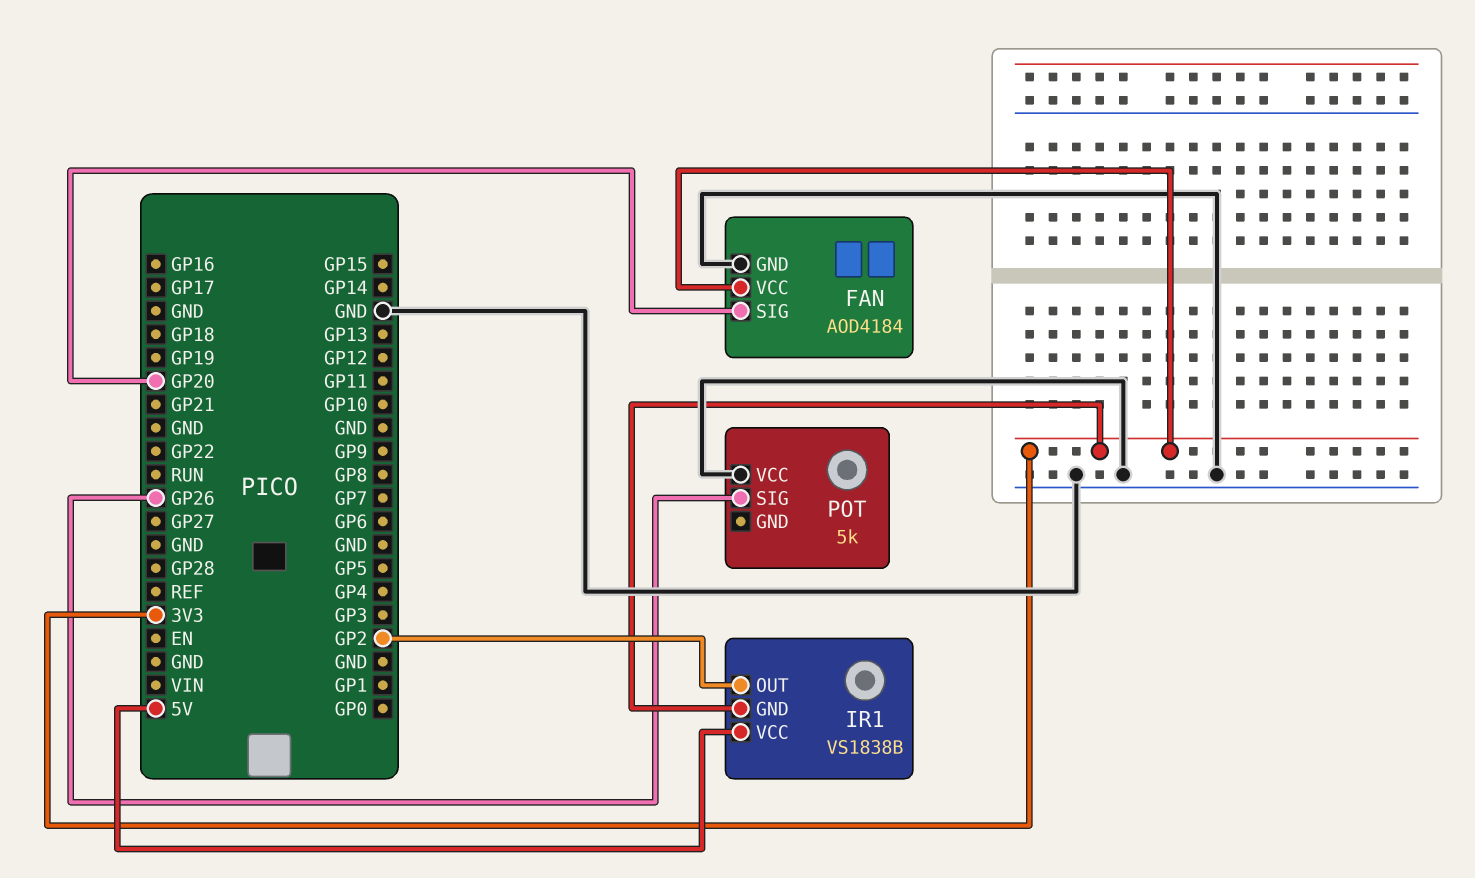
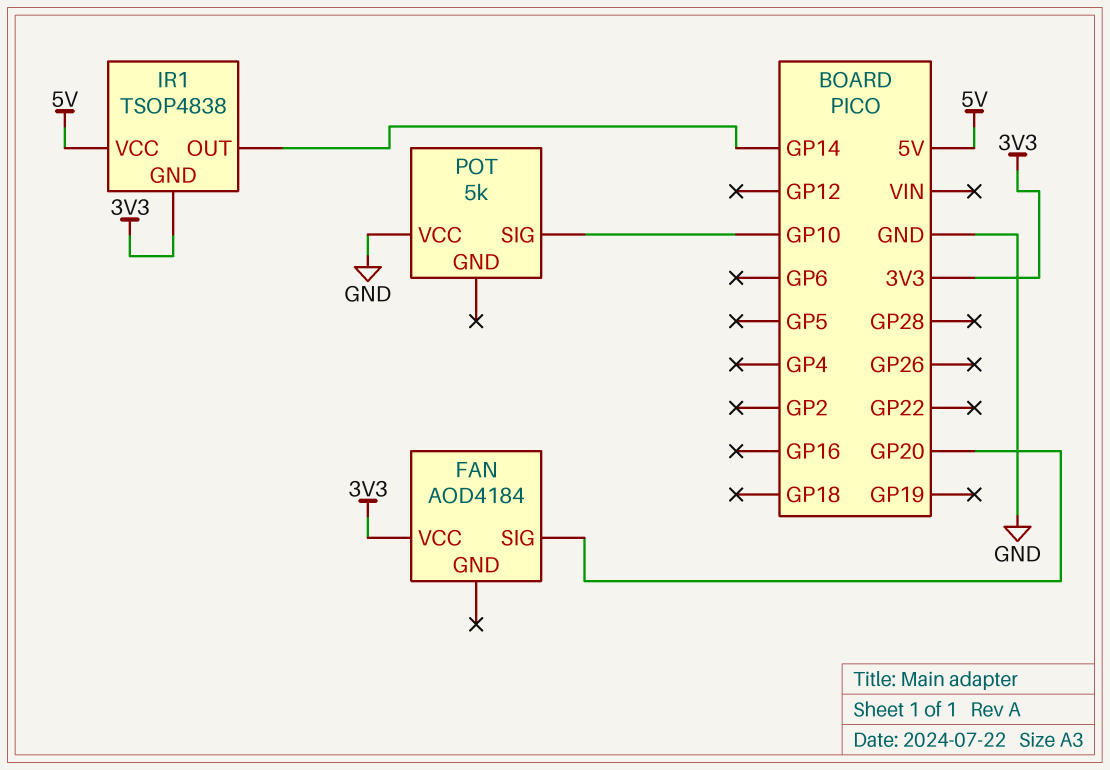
FAN pin GND: GND -> none
IR1: VS1838B -> TSOP4838
IR1 pin OUT: GP2 -> GP14
POT pin SIG: GP26 -> GP10

